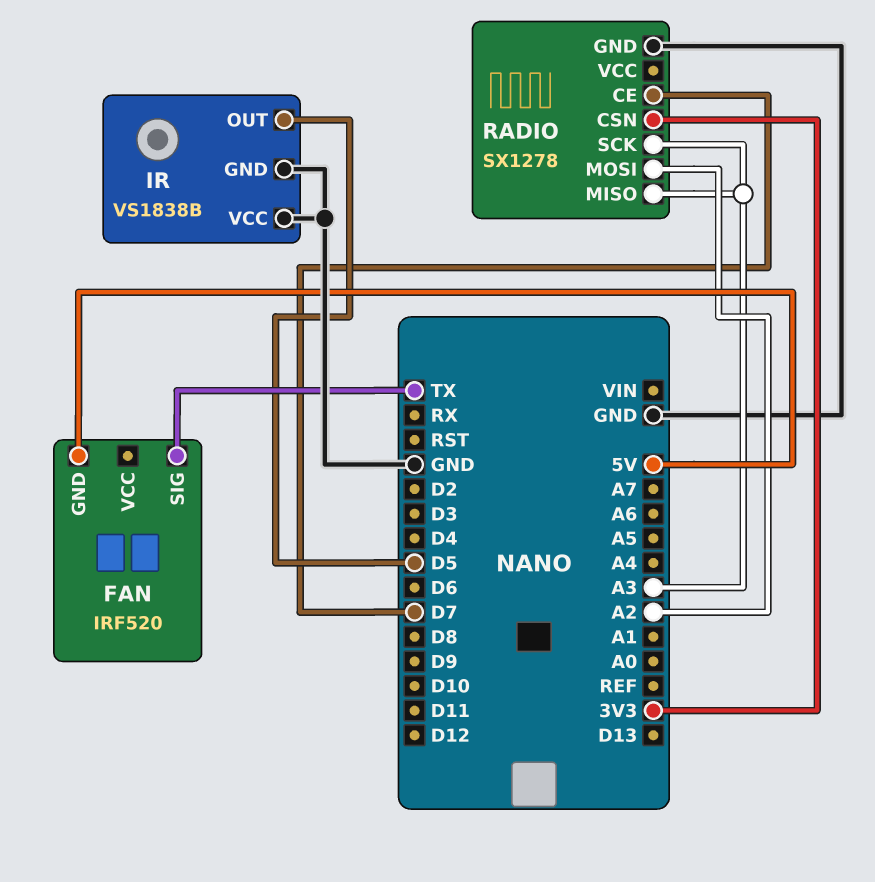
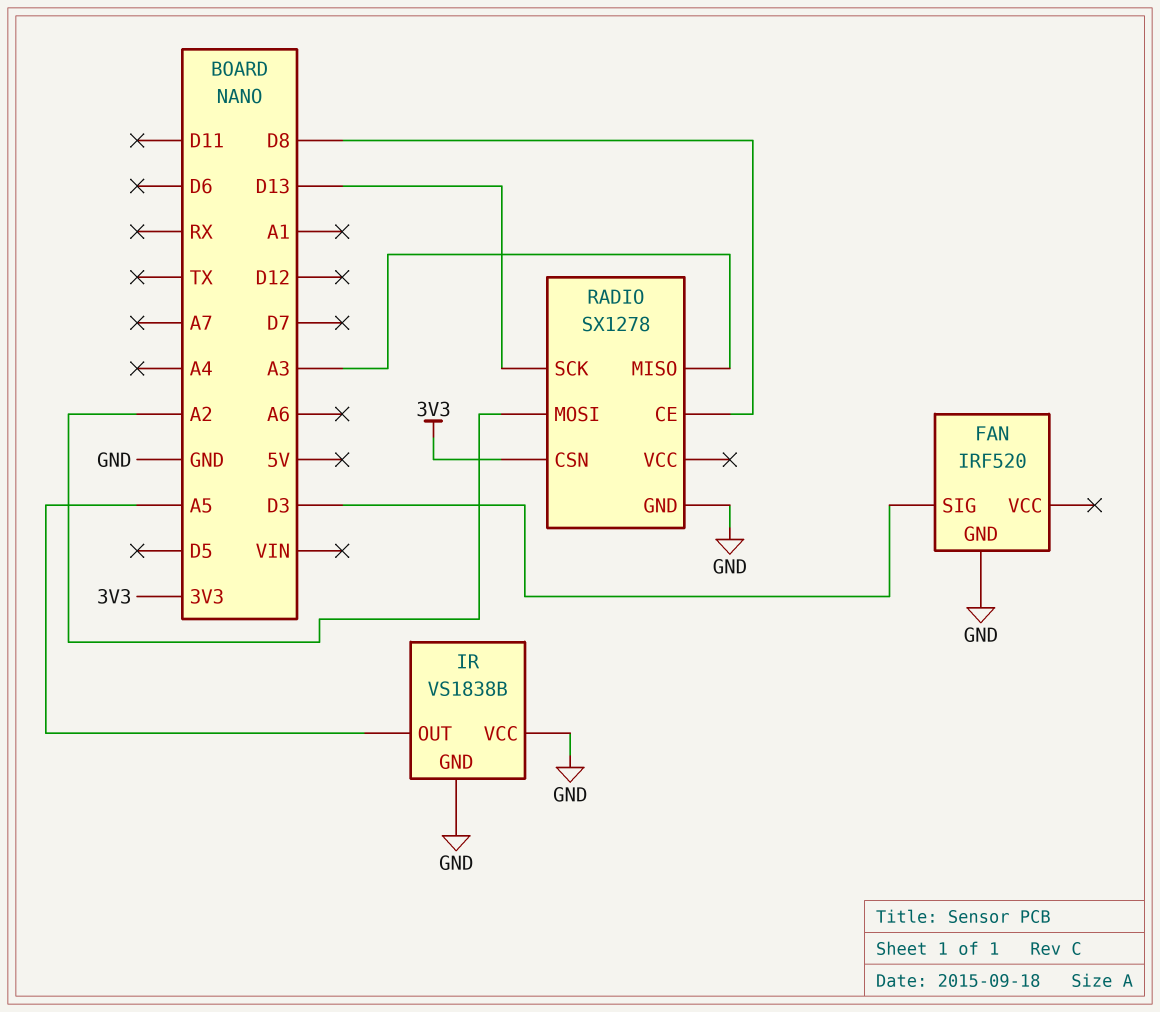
FAN pin GND: 5V -> GND
FAN pin SIG: TX -> D3
IR pin OUT: D5 -> A5
RADIO pin CE: D7 -> D8
RADIO pin SCK: A3 -> D13

